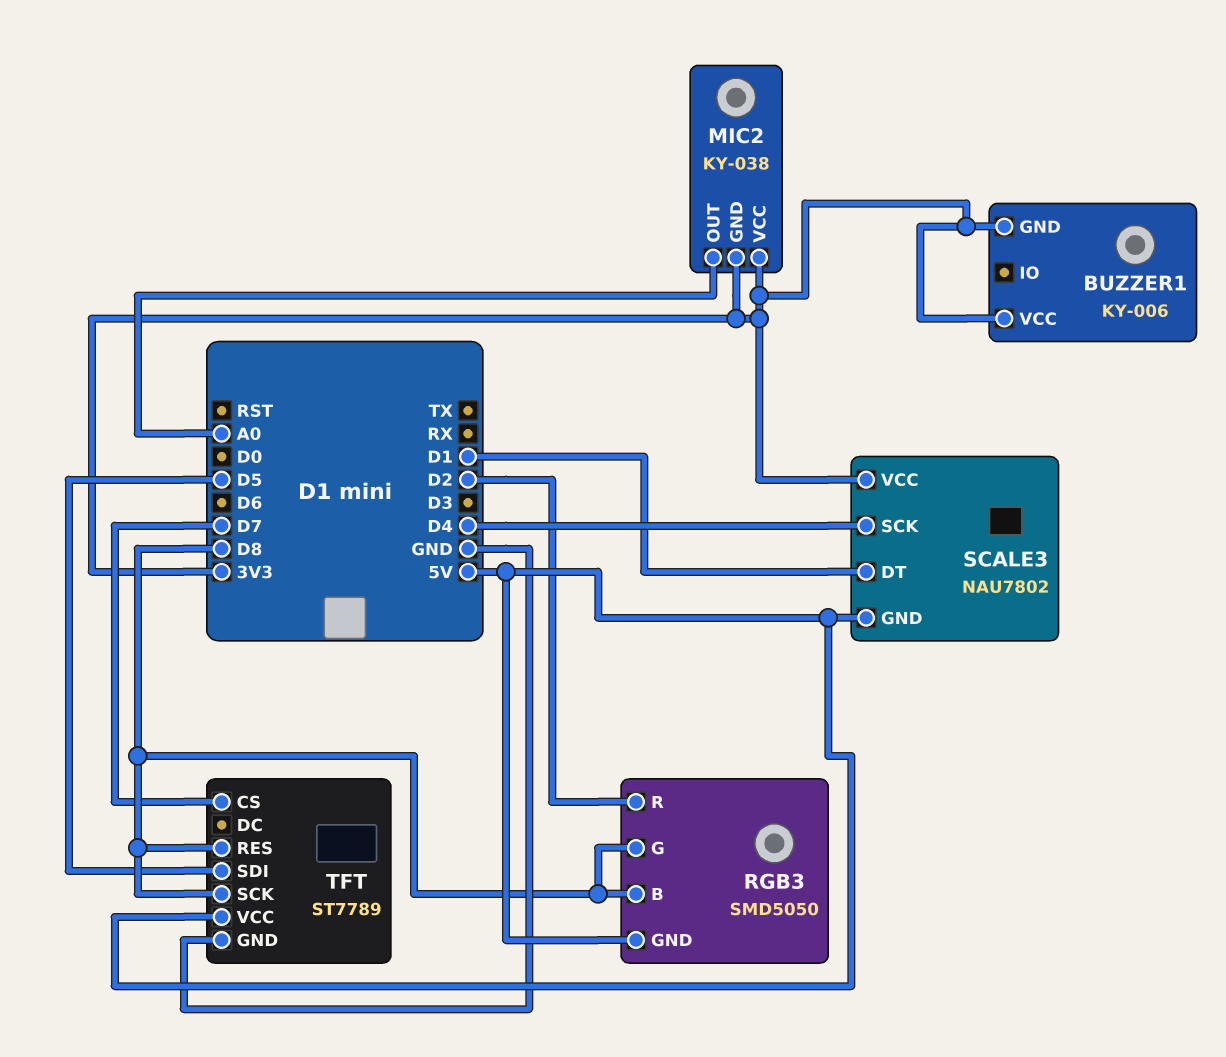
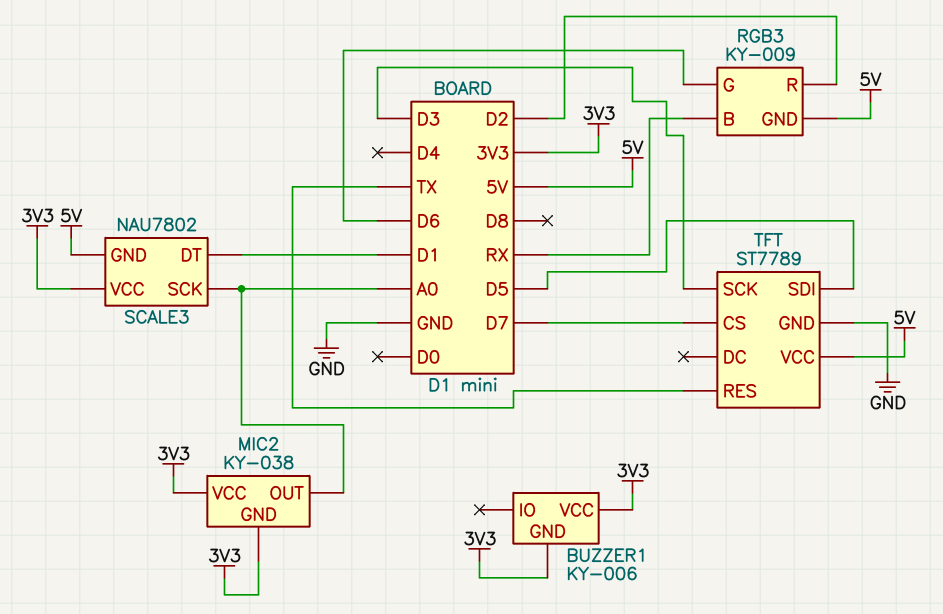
RGB3: SMD5050 -> KY-009
RGB3 pin B: D8 -> RX
RGB3 pin G: D8 -> D6
SCALE3 pin SCK: D4 -> A0
TFT pin RES: D8 -> TX
TFT pin SCK: D8 -> D3

